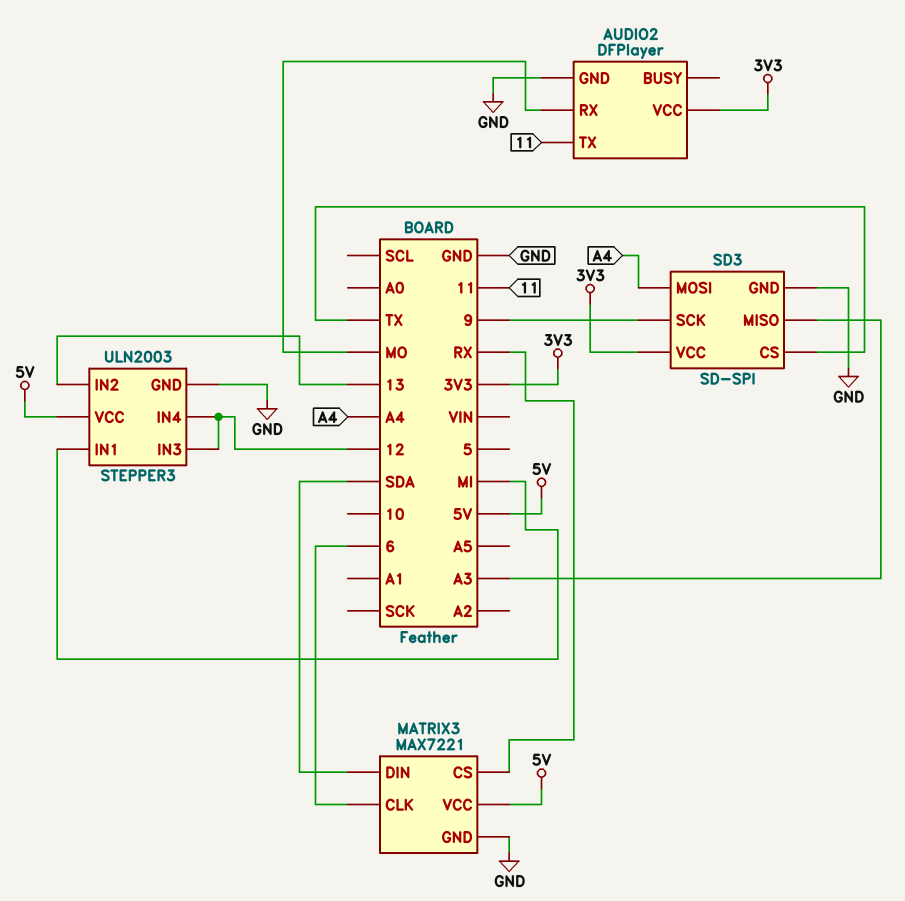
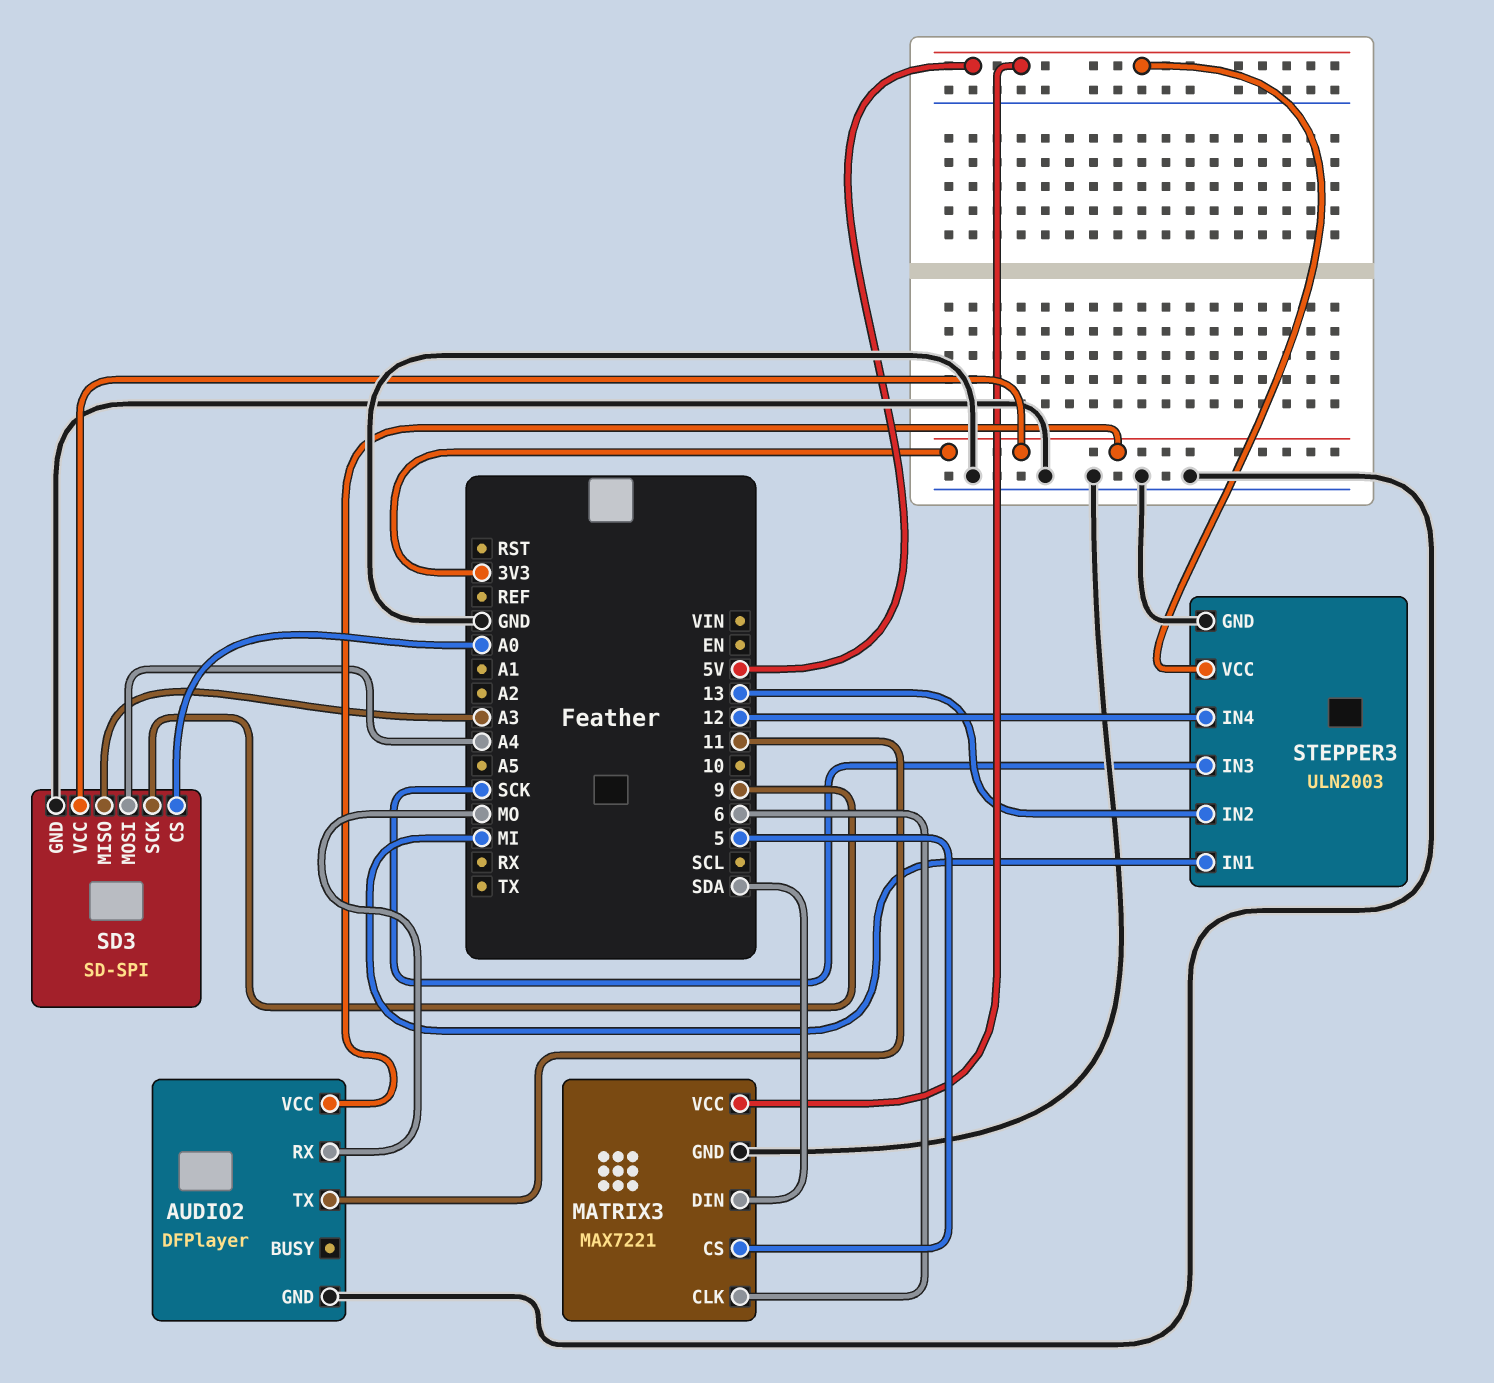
MATRIX3 pin CS: RX -> 5
SD3 pin CS: TX -> A0
STEPPER3 pin IN3: 12 -> SCK

